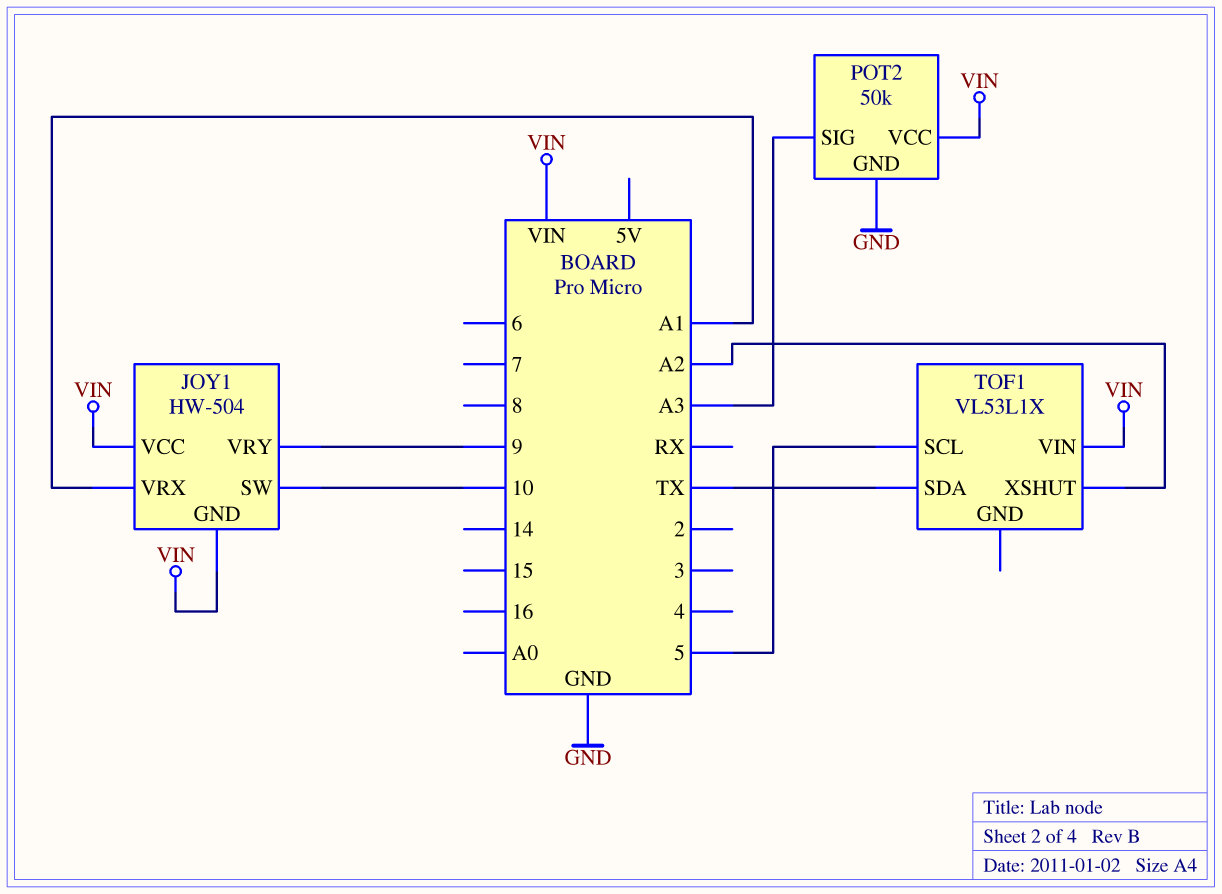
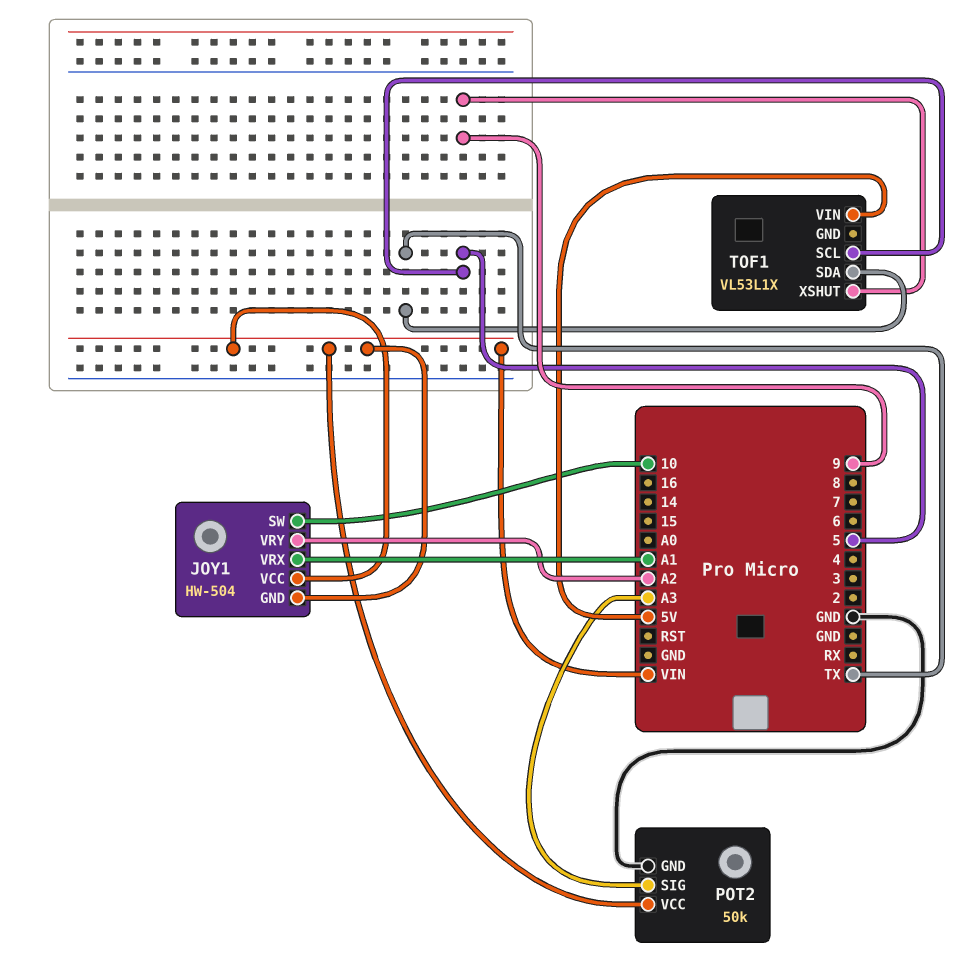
JOY1 pin VRY: 9 -> A2
TOF1 pin VIN: VIN -> 5V
TOF1 pin XSHUT: A2 -> 9

